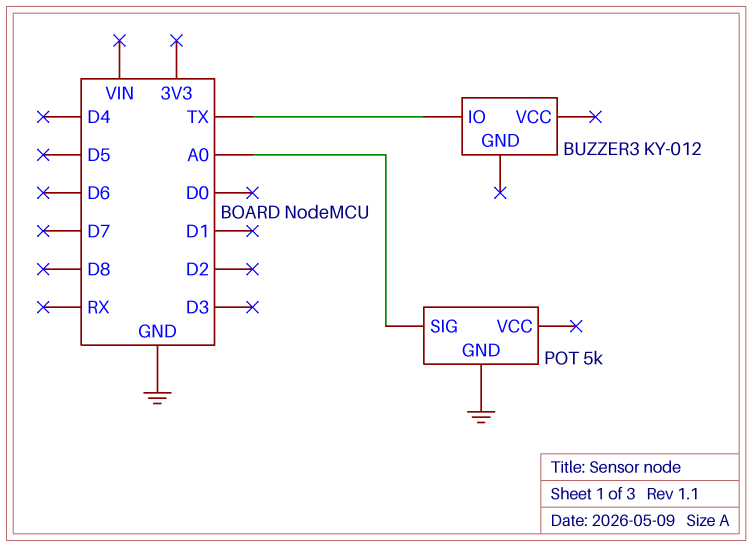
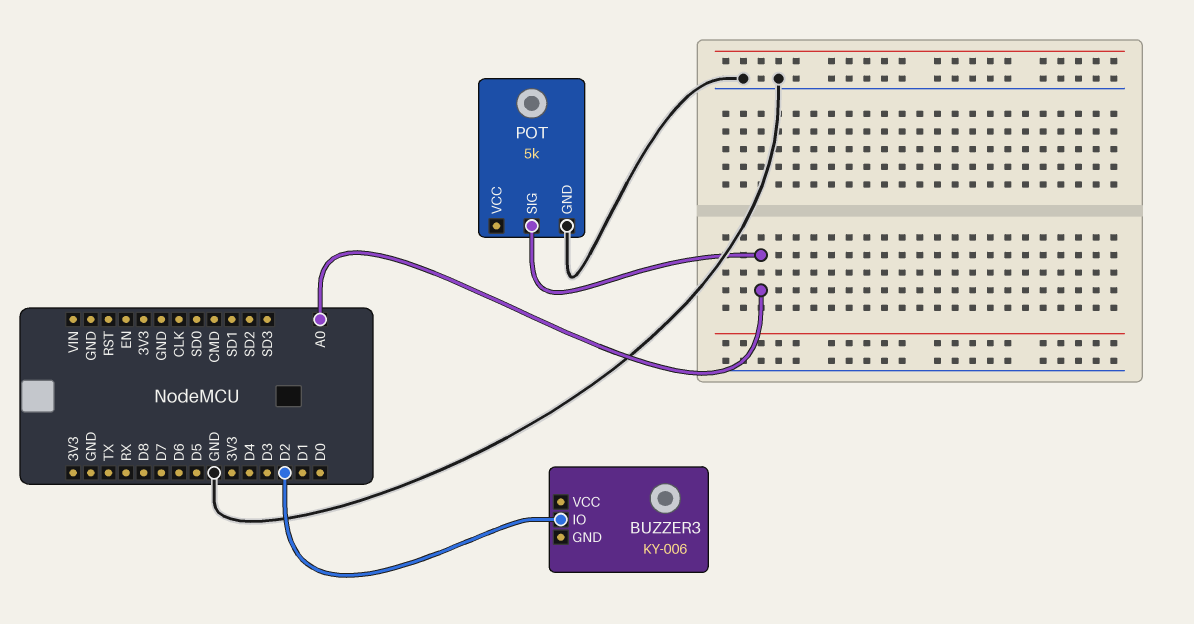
BUZZER3: KY-012 -> KY-006
BUZZER3 pin IO: TX -> D2

